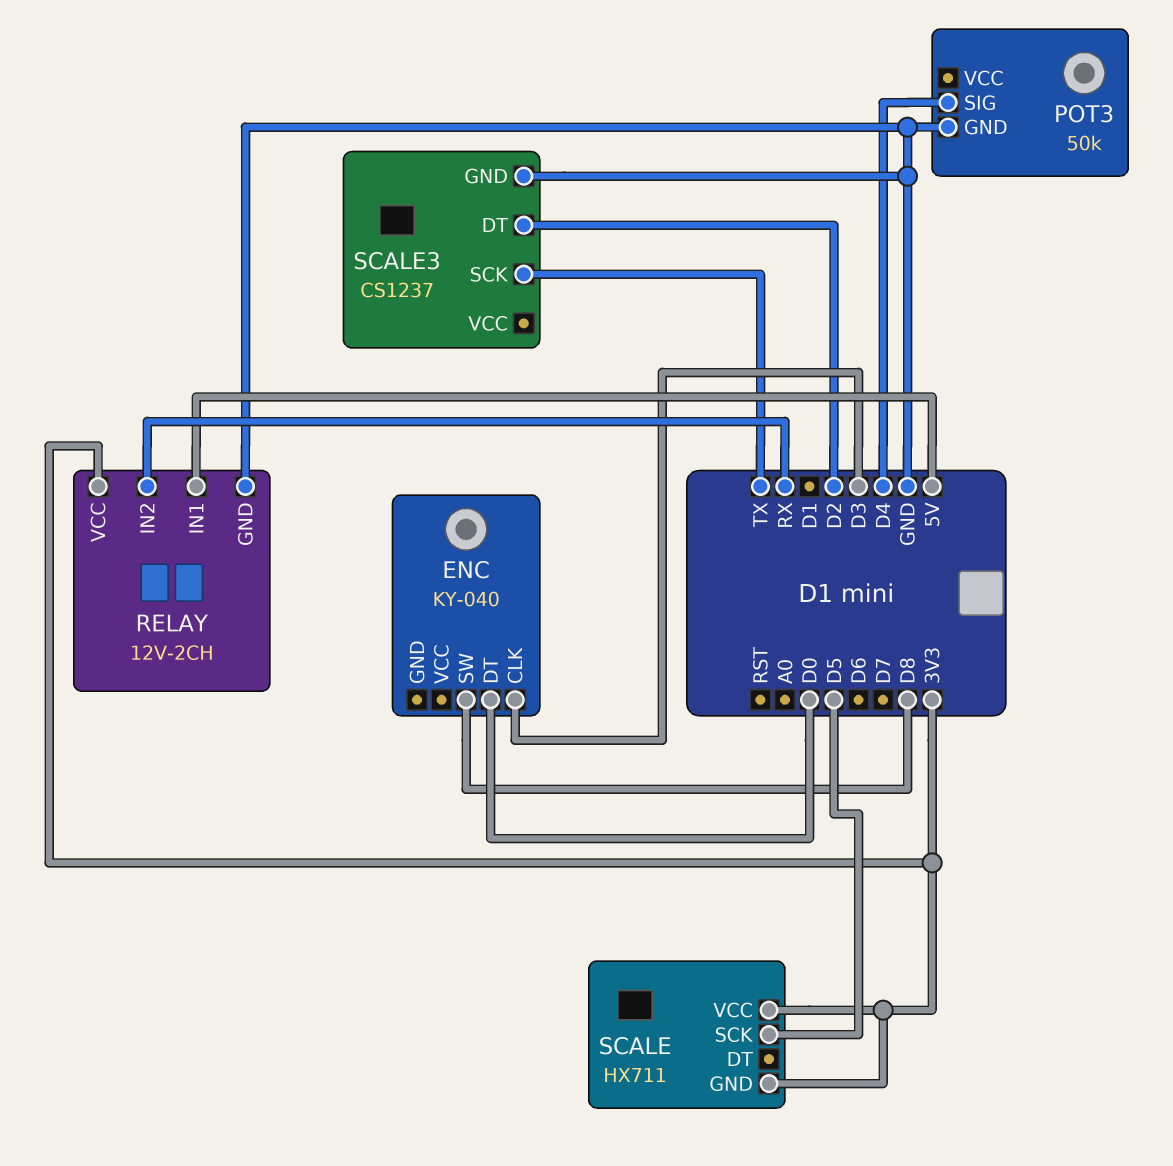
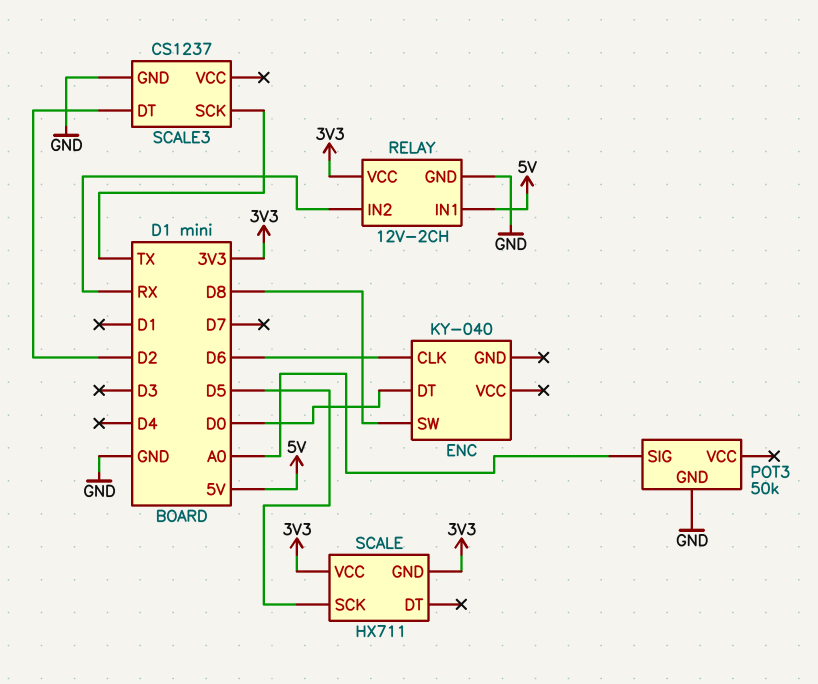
ENC pin CLK: D3 -> D6
POT3 pin SIG: D4 -> A0

